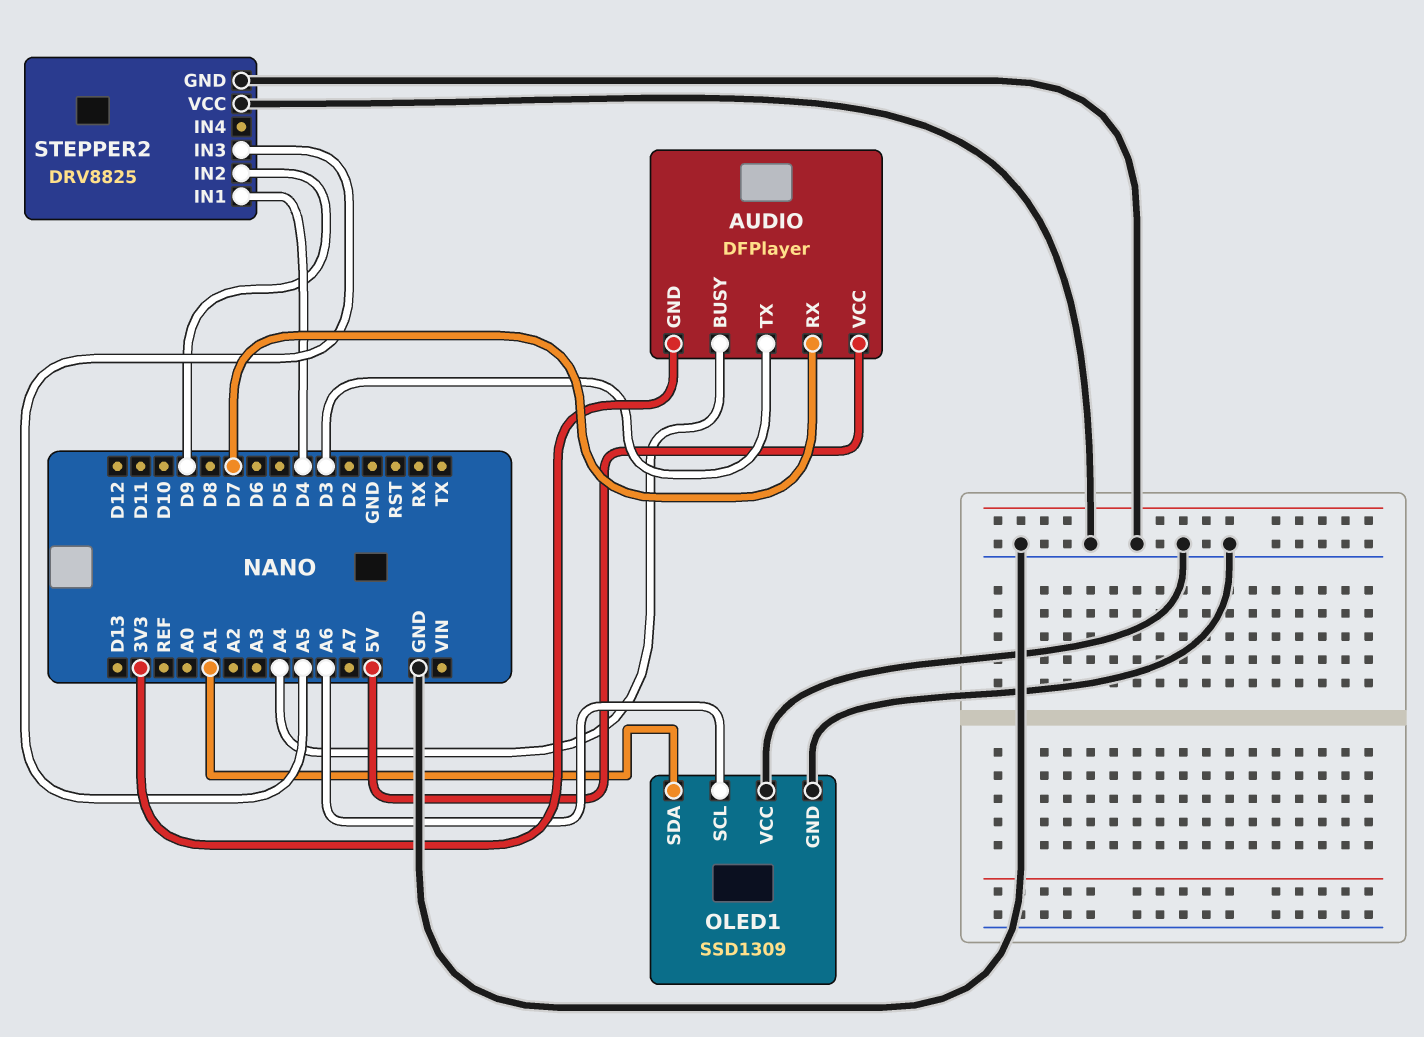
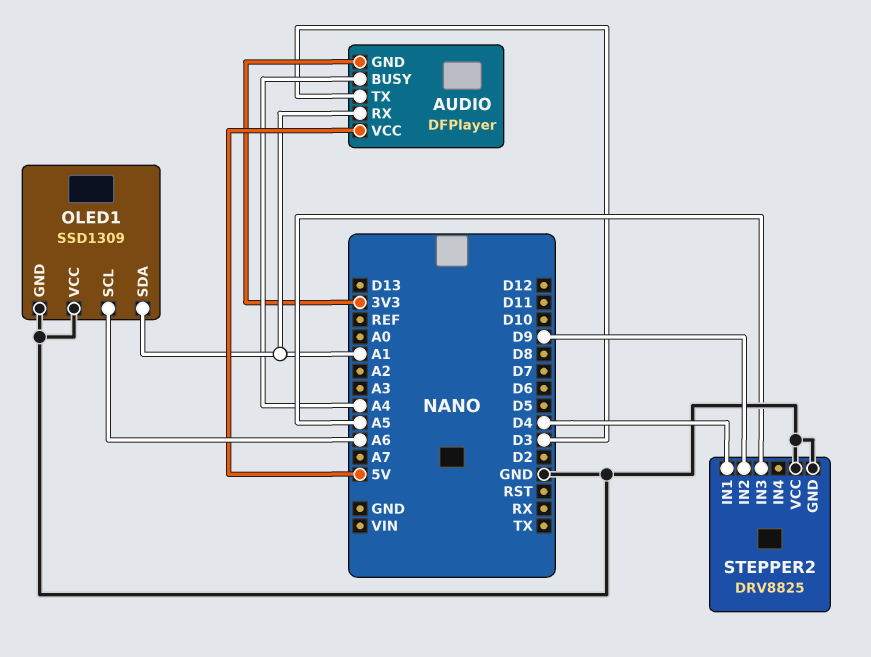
AUDIO pin RX: D7 -> A1

